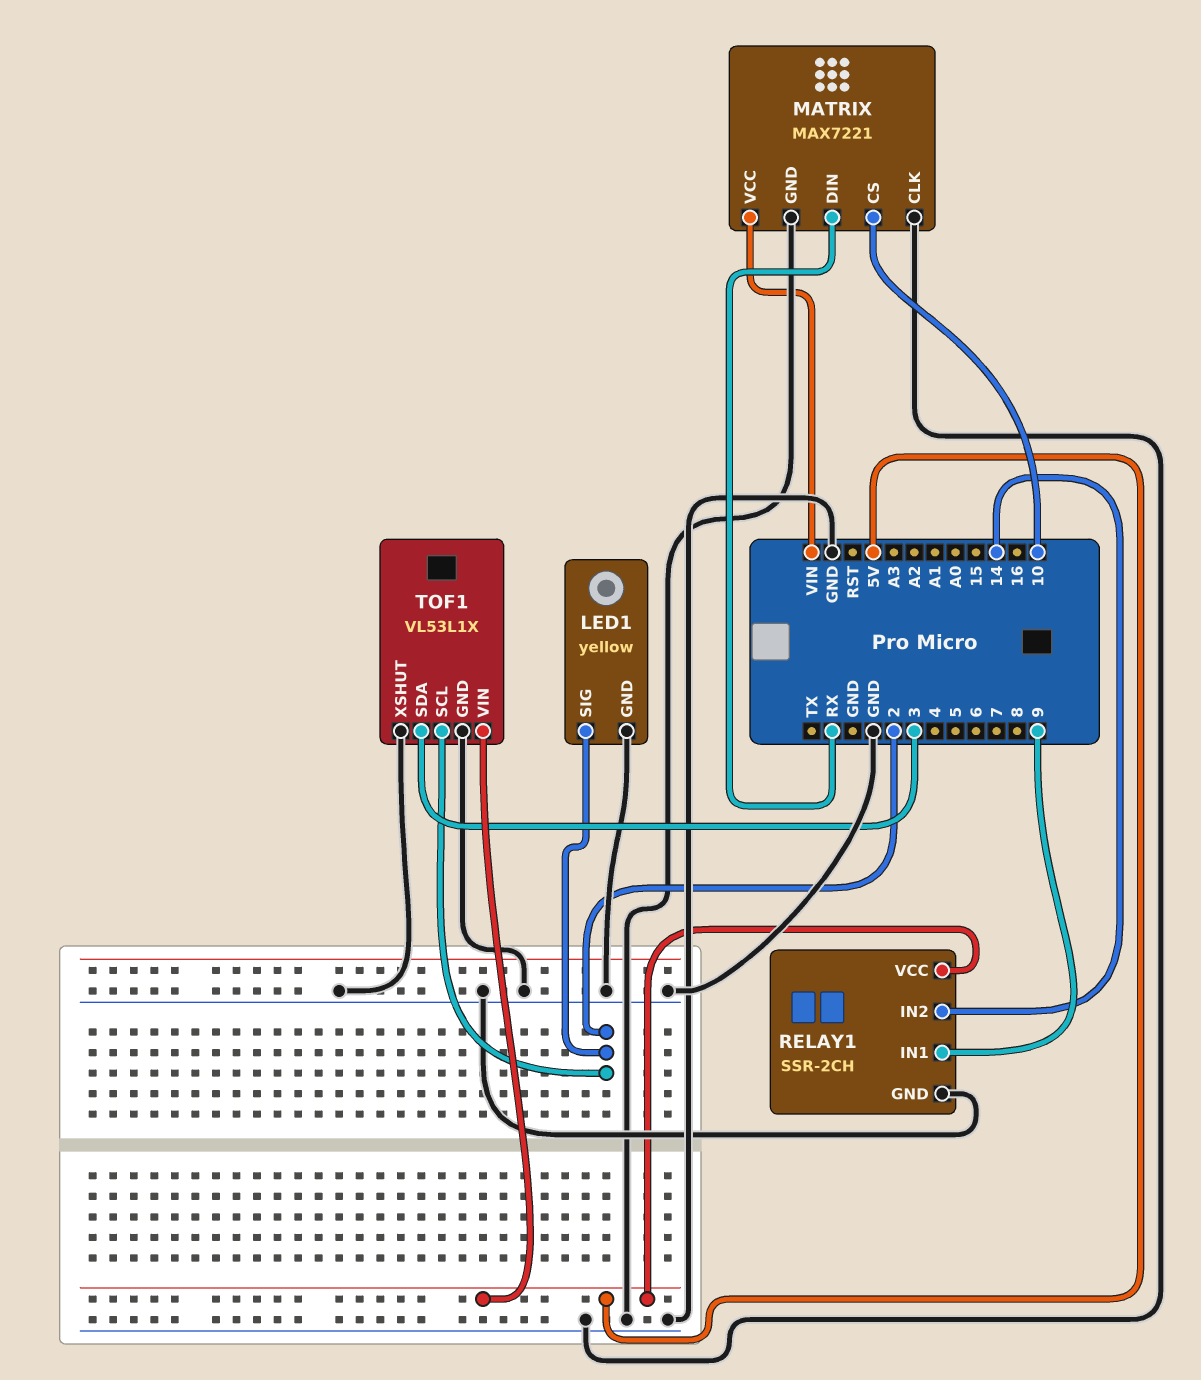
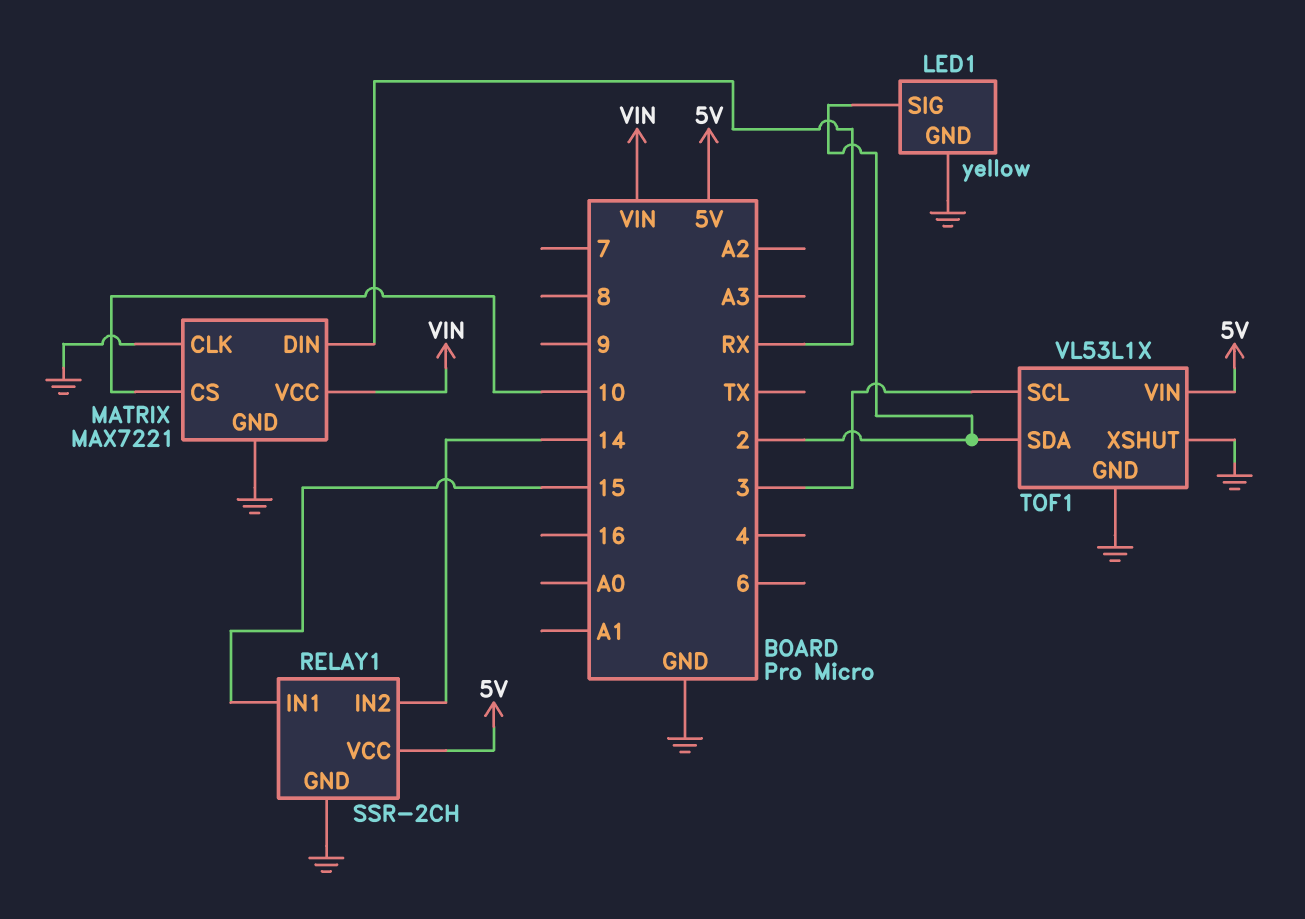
RELAY1 pin IN1: 9 -> 15
TOF1 pin SCL: 2 -> 3
TOF1 pin SDA: 3 -> 2

